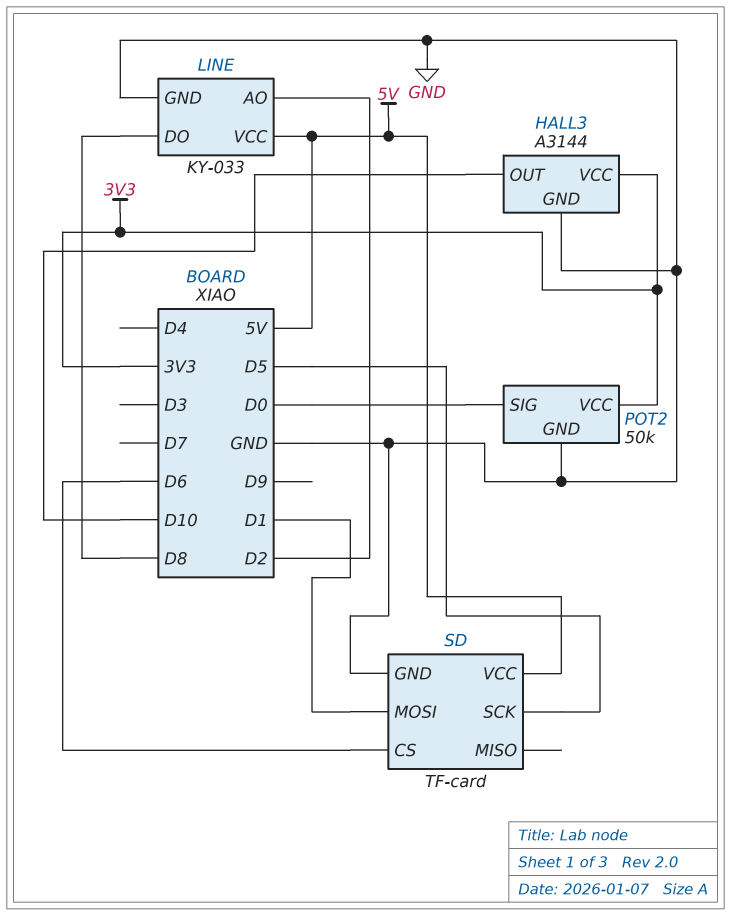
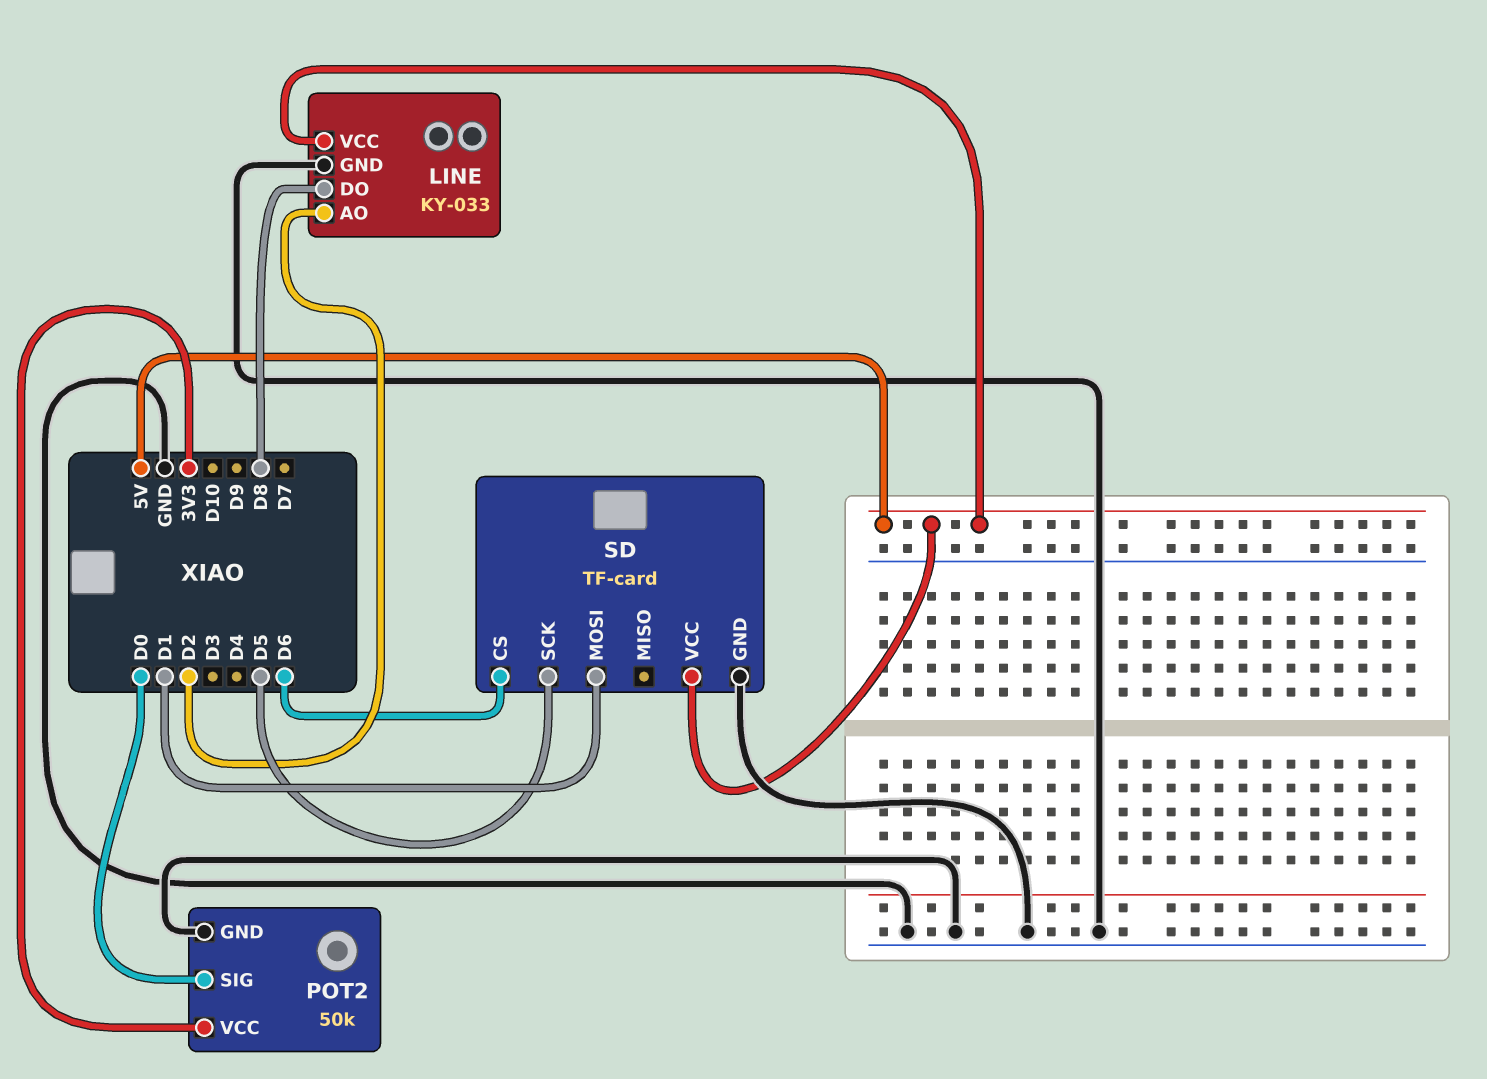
HALL3: A3144 -> none
HALL3 pin GND: GND -> none
HALL3 pin OUT: D10 -> none
HALL3 pin VCC: 3V3 -> none

